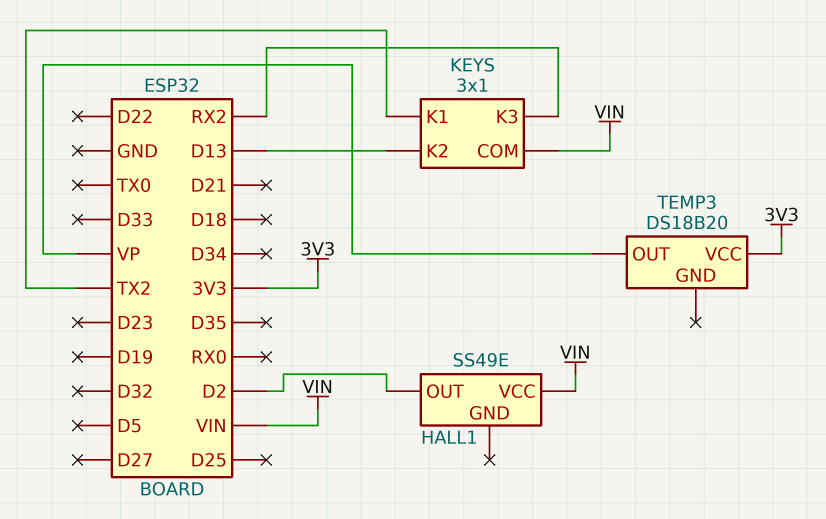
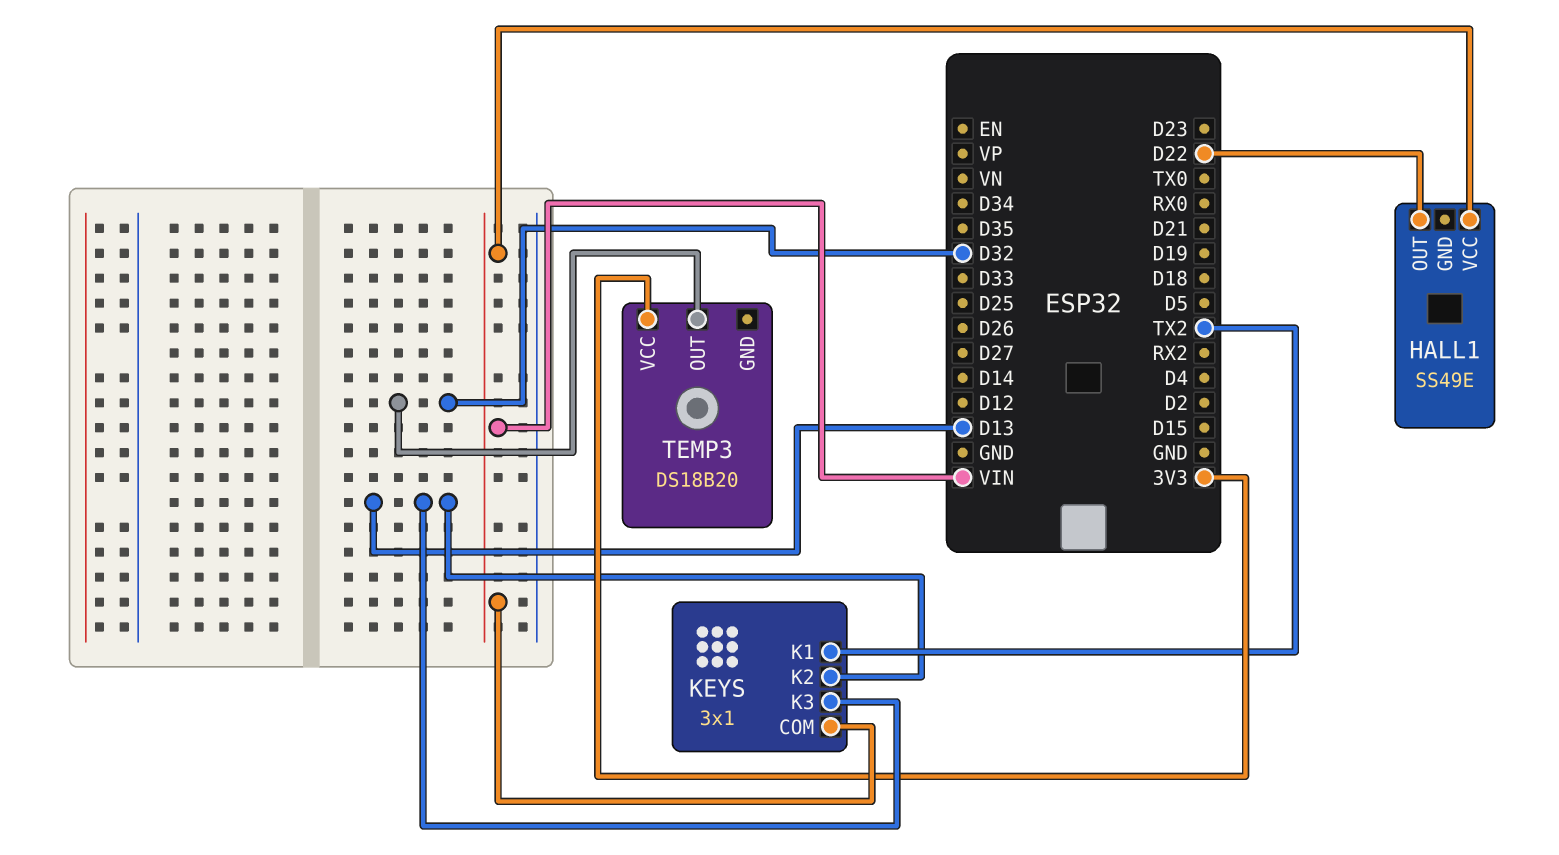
HALL1 pin OUT: D2 -> D22
KEYS pin K3: RX2 -> D13
TEMP3 pin OUT: VP -> D32

